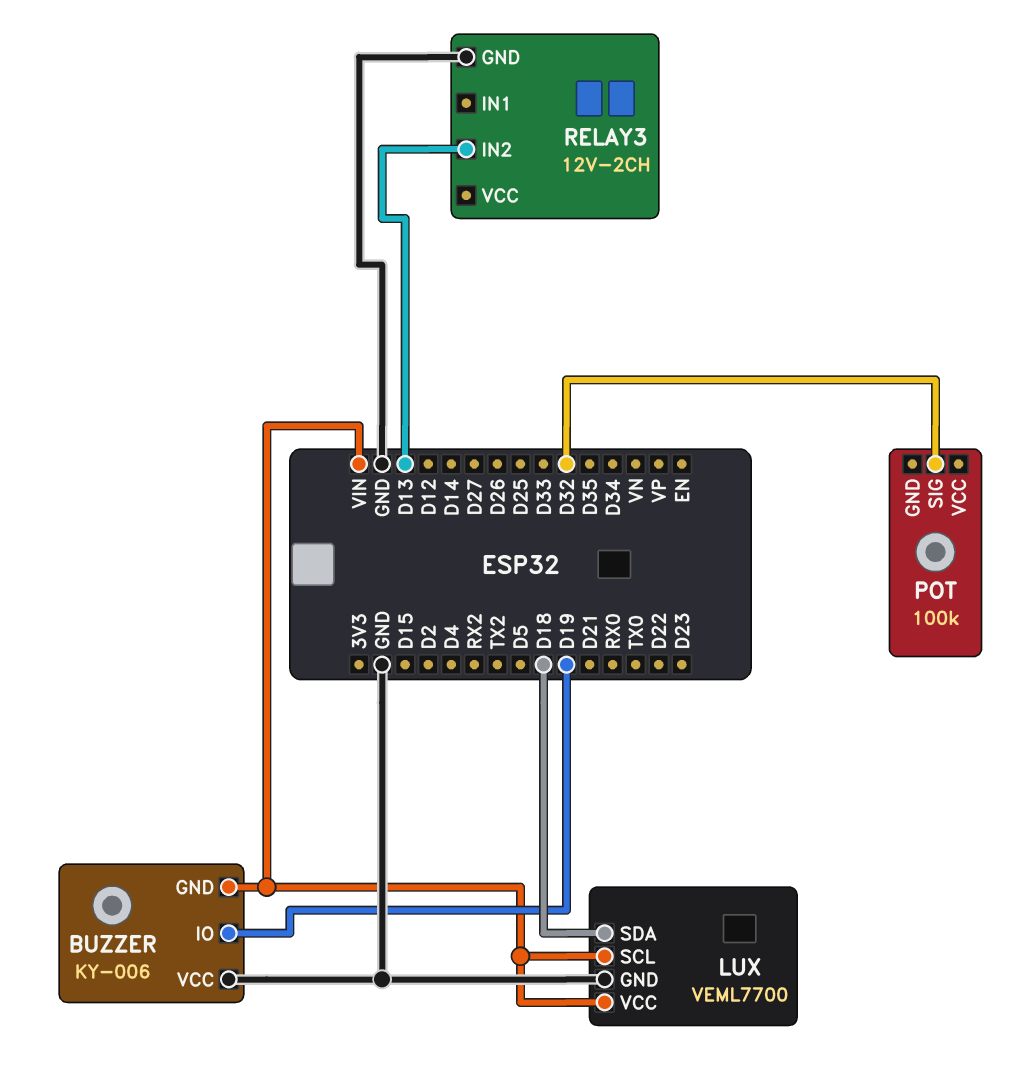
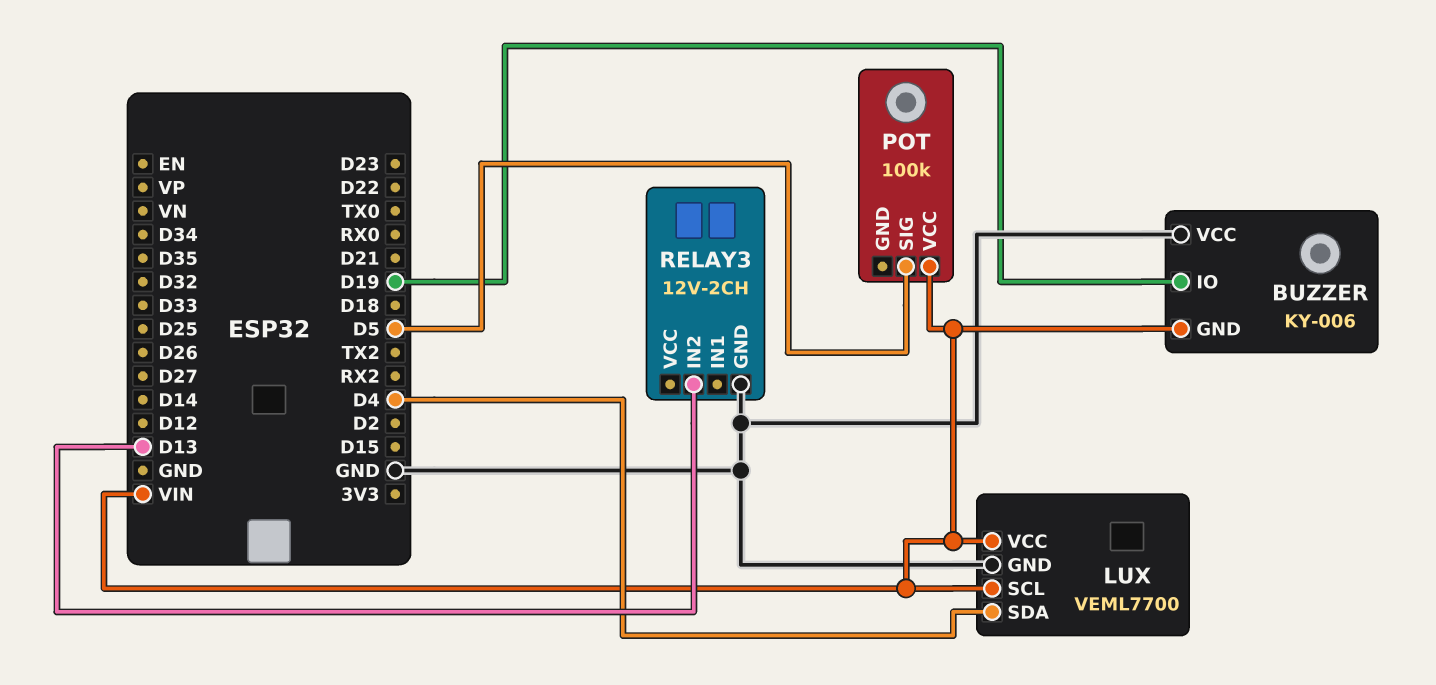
LUX pin SDA: D18 -> D4
POT pin SIG: D32 -> D5
POT pin VCC: none -> VIN

